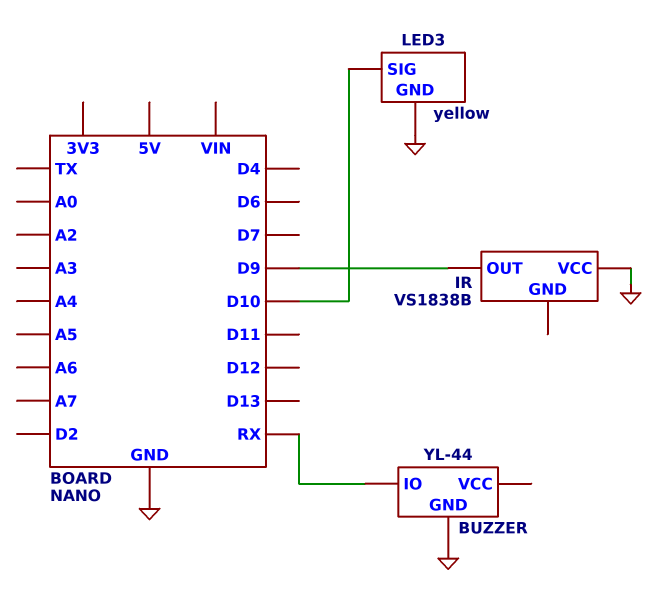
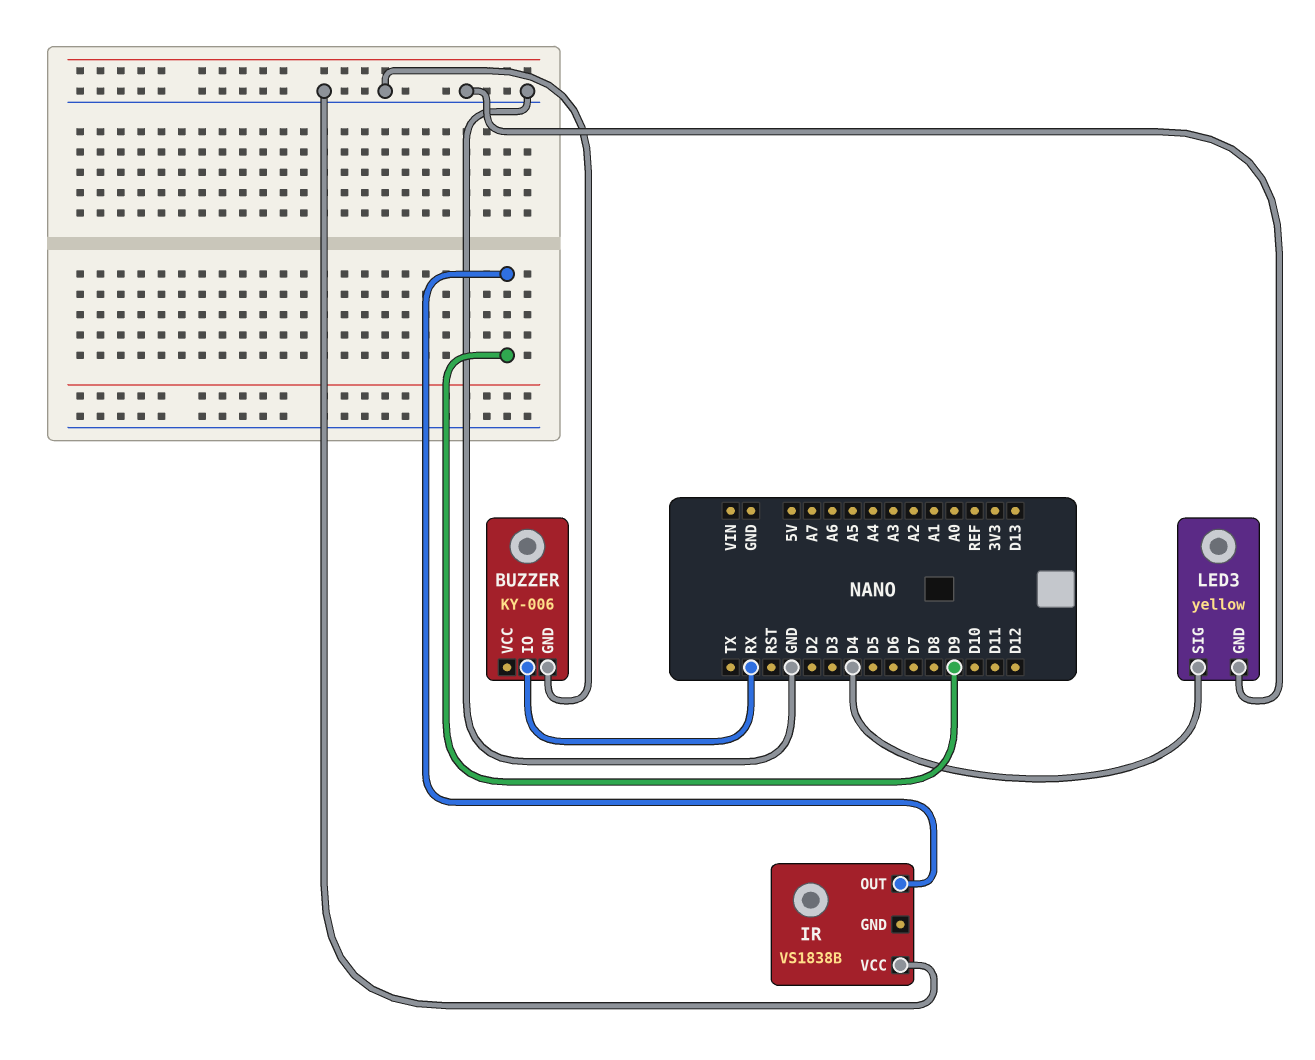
BUZZER: YL-44 -> KY-006
LED3 pin SIG: D10 -> D4

